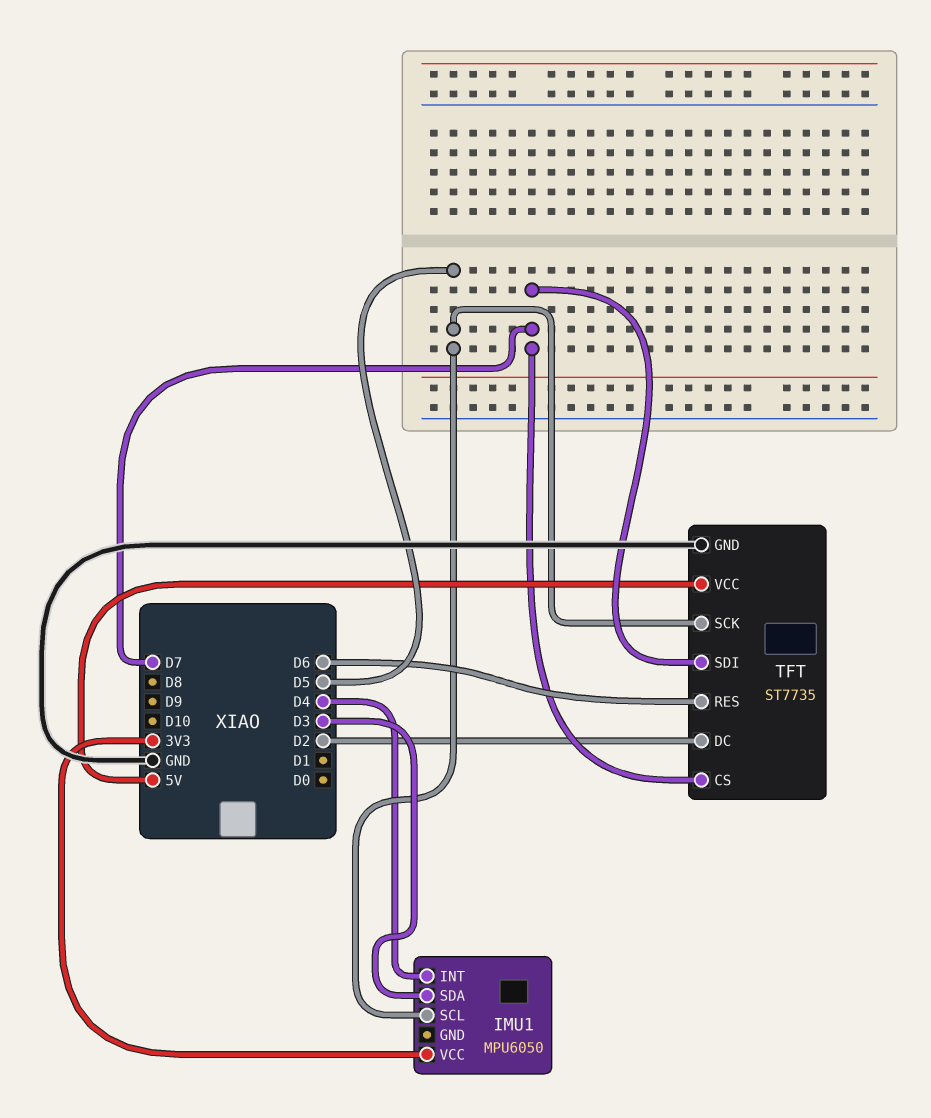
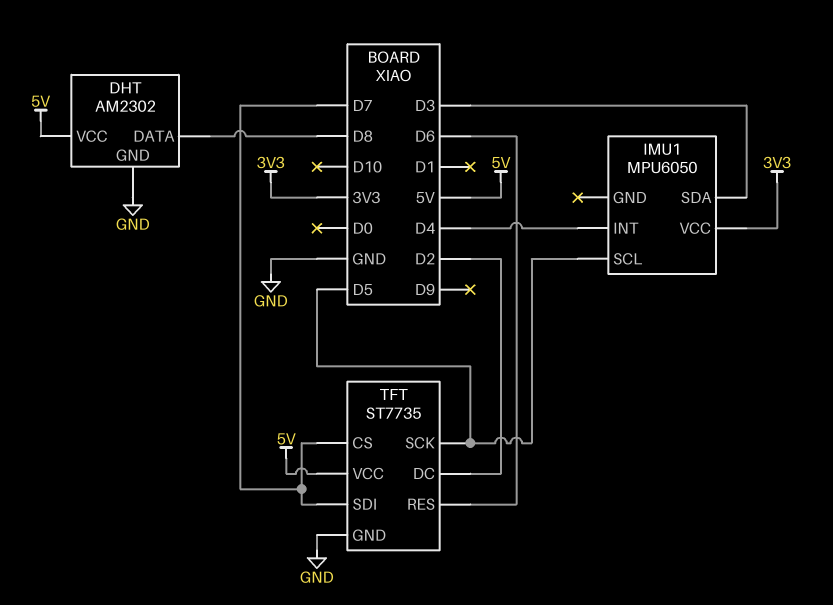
DHT: none -> AM2302
DHT pin DATA: none -> D8
DHT pin GND: none -> GND
DHT pin VCC: none -> 5V

